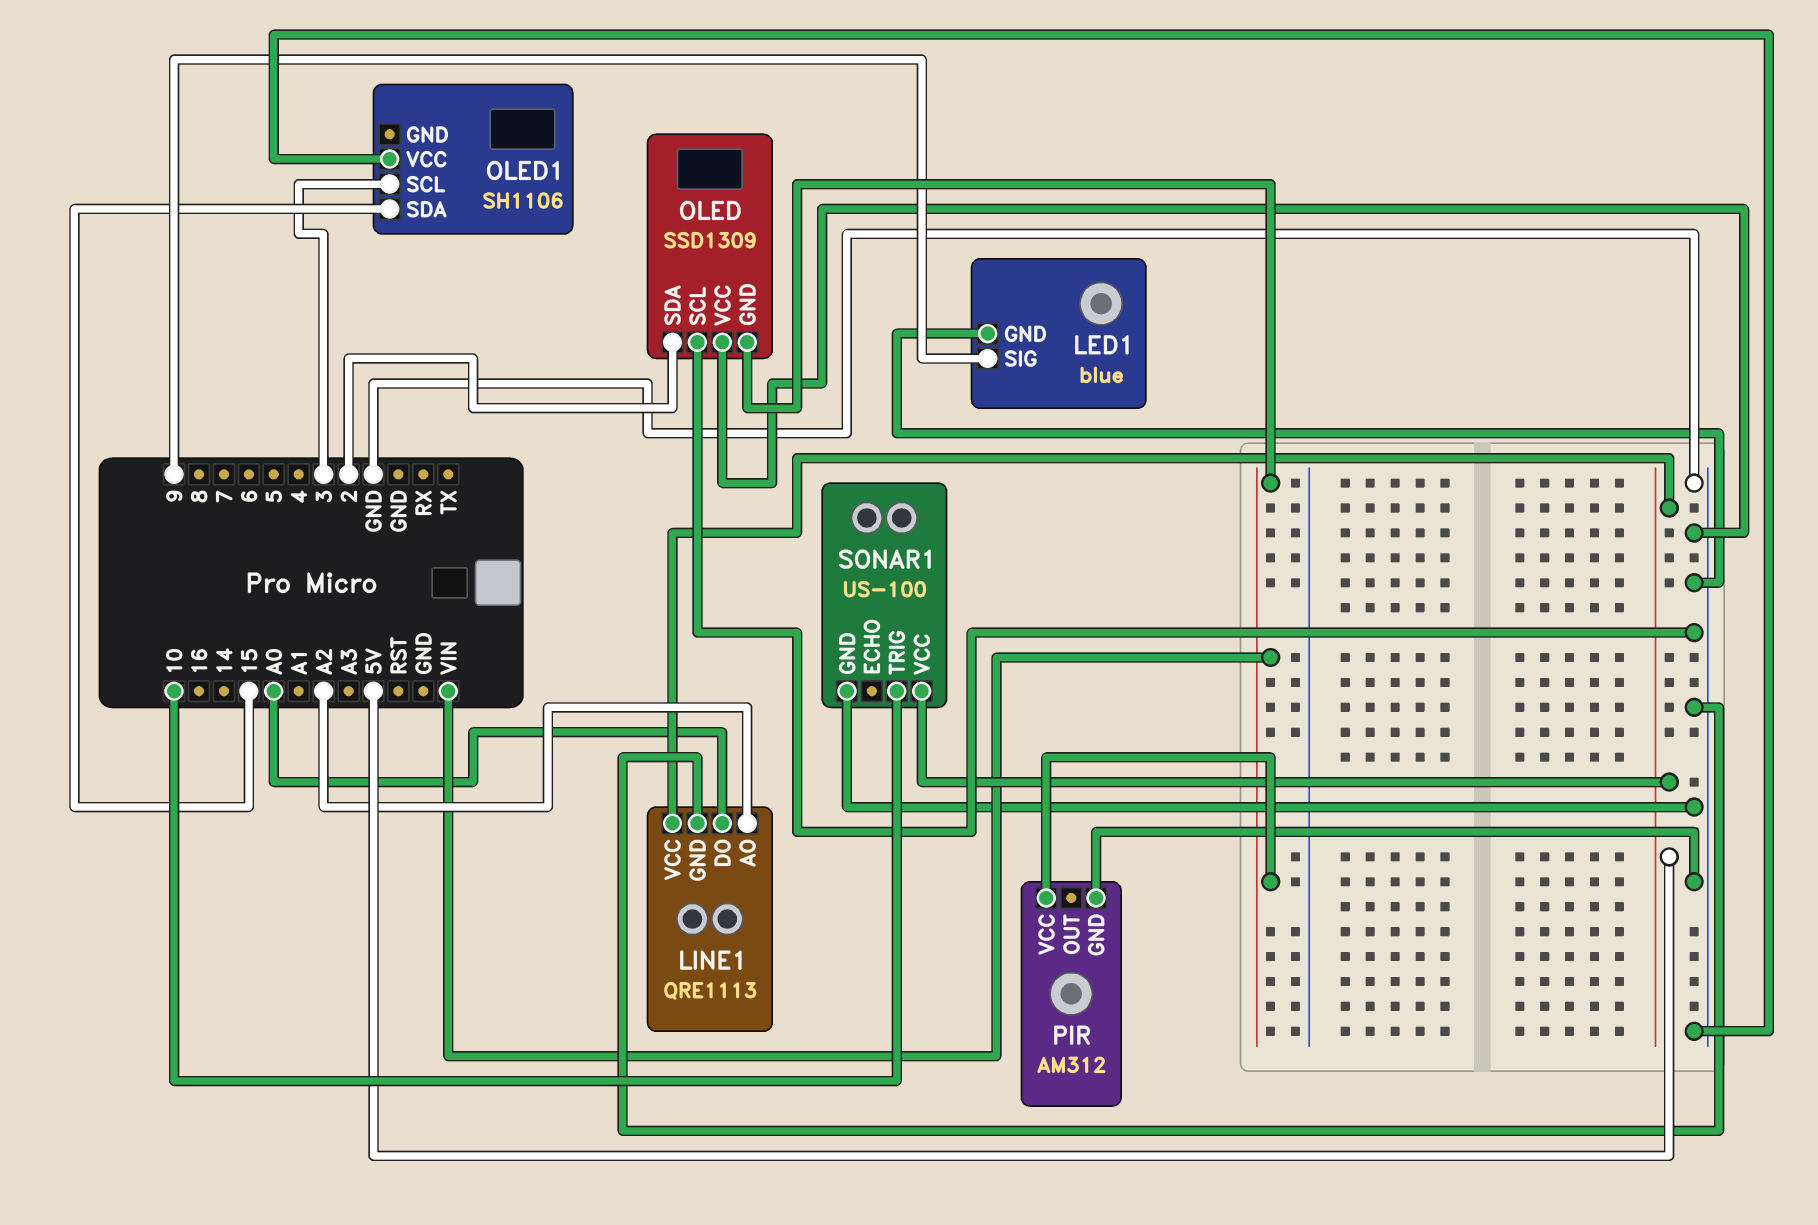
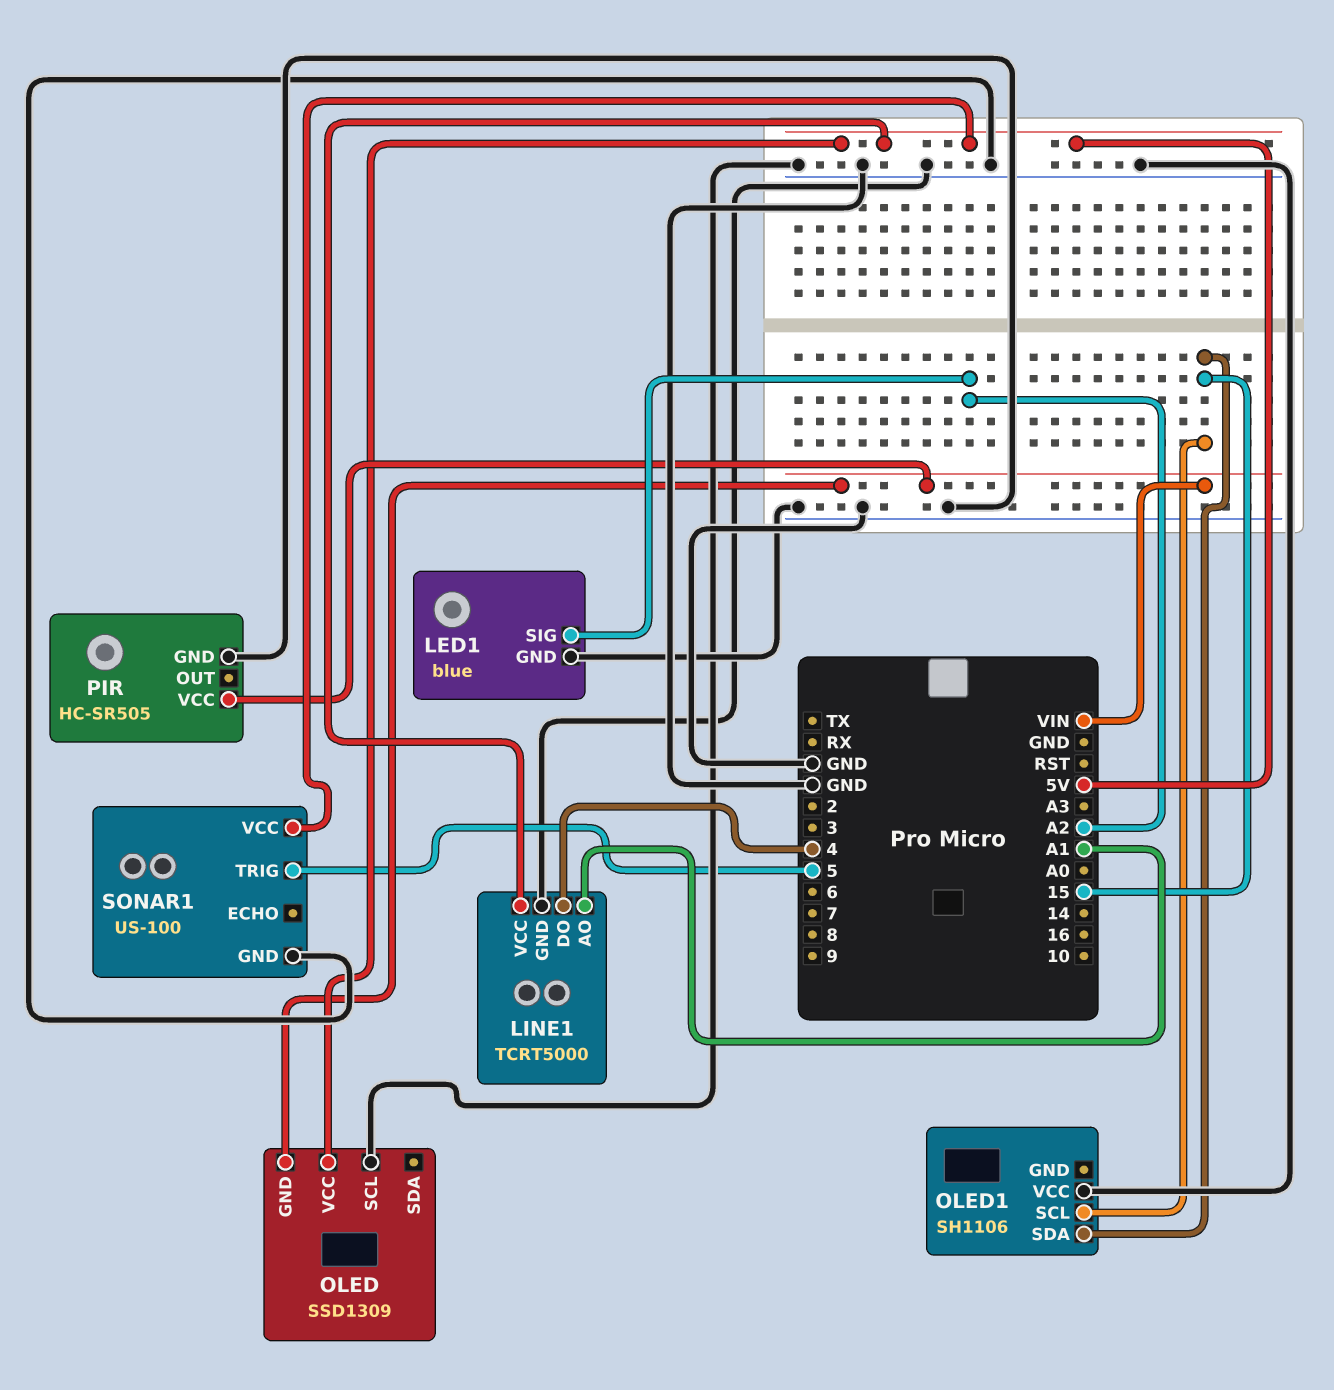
LED1 pin SIG: 9 -> A2
LINE1: QRE1113 -> TCRT5000
LINE1 pin AO: A2 -> A1
LINE1 pin DO: A0 -> 4
OLED pin SDA: 2 -> none
OLED pin VCC: GND -> 5V
OLED1 pin SCL: 3 -> 15
PIR: AM312 -> HC-SR505
SONAR1 pin TRIG: 10 -> 5

